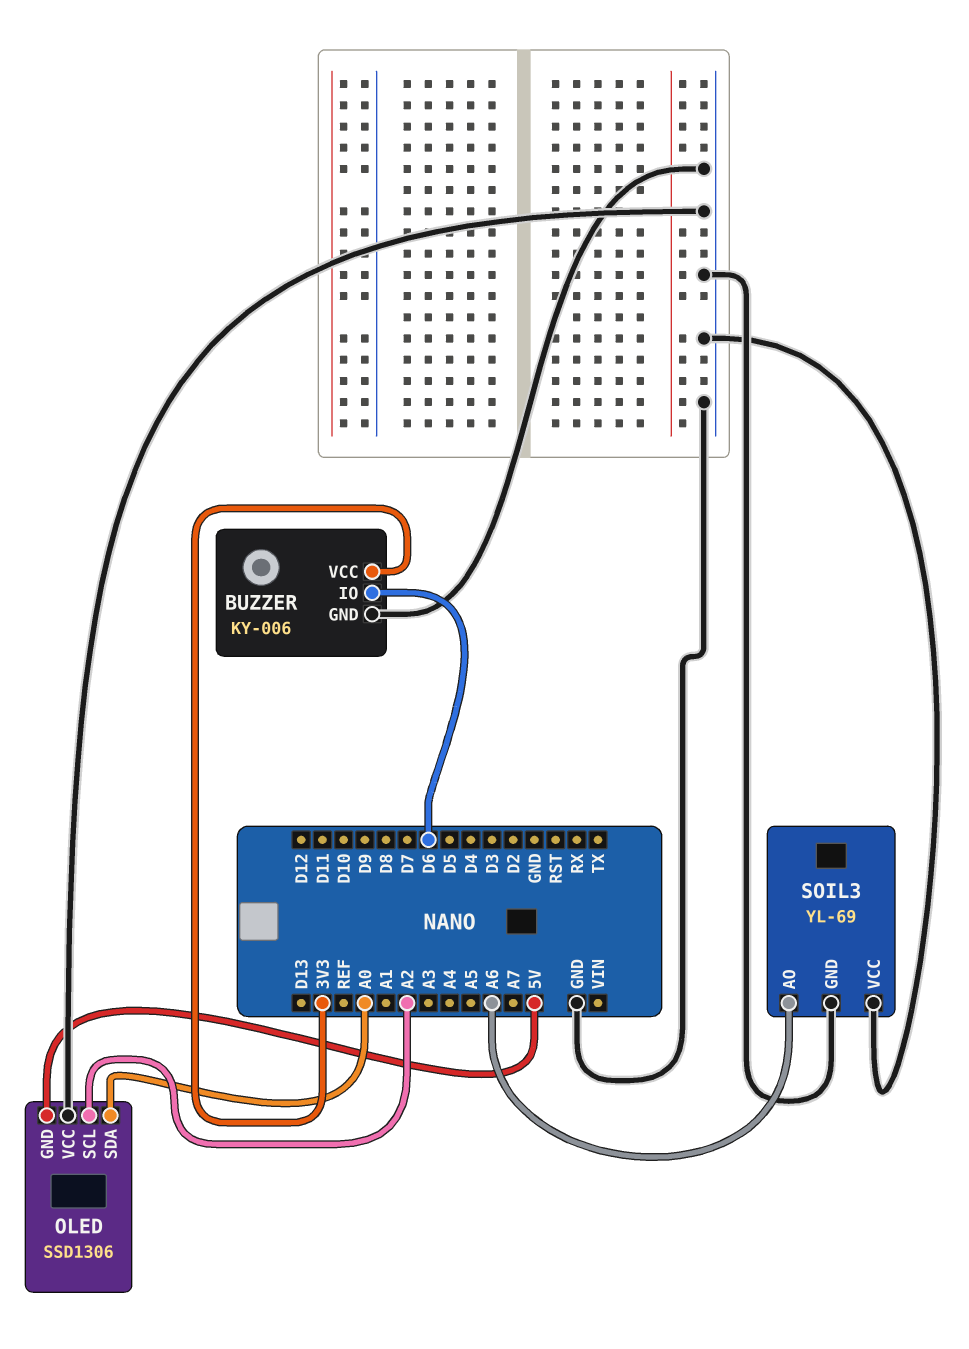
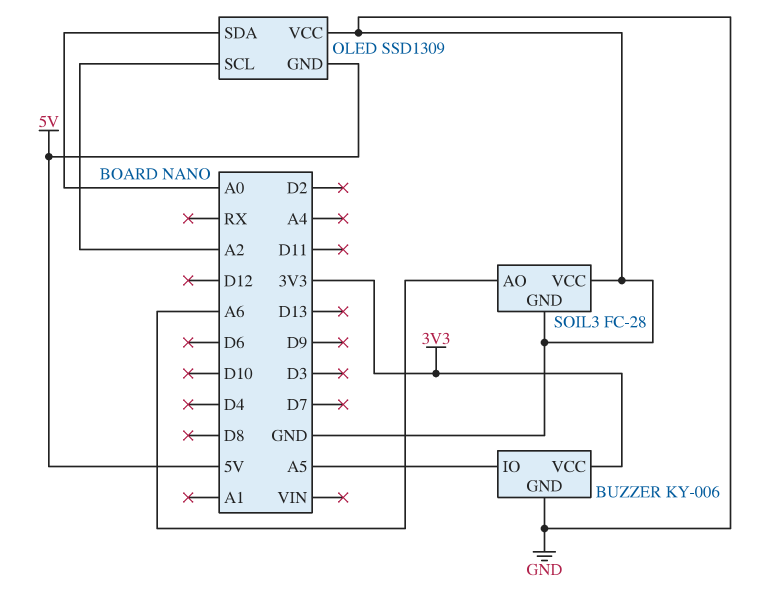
BUZZER pin IO: D6 -> A5
OLED: SSD1306 -> SSD1309
SOIL3: YL-69 -> FC-28

